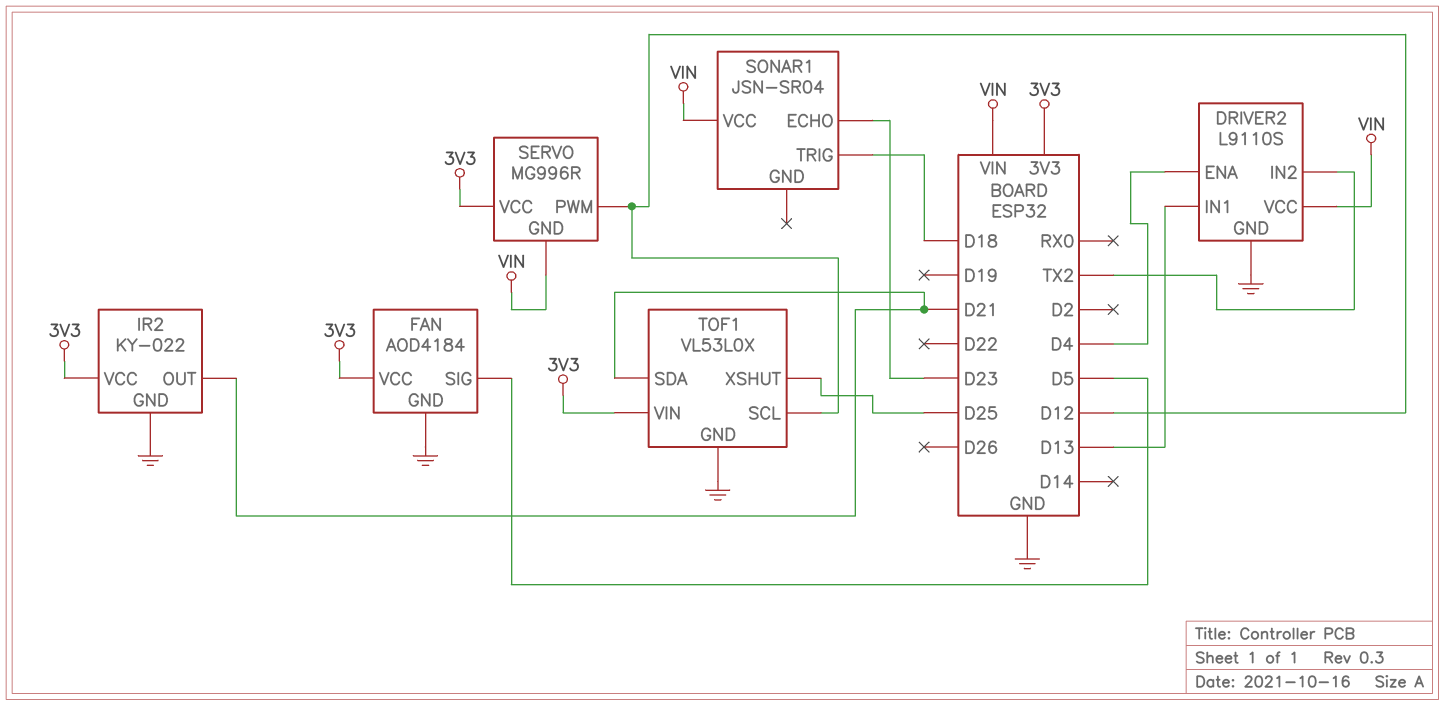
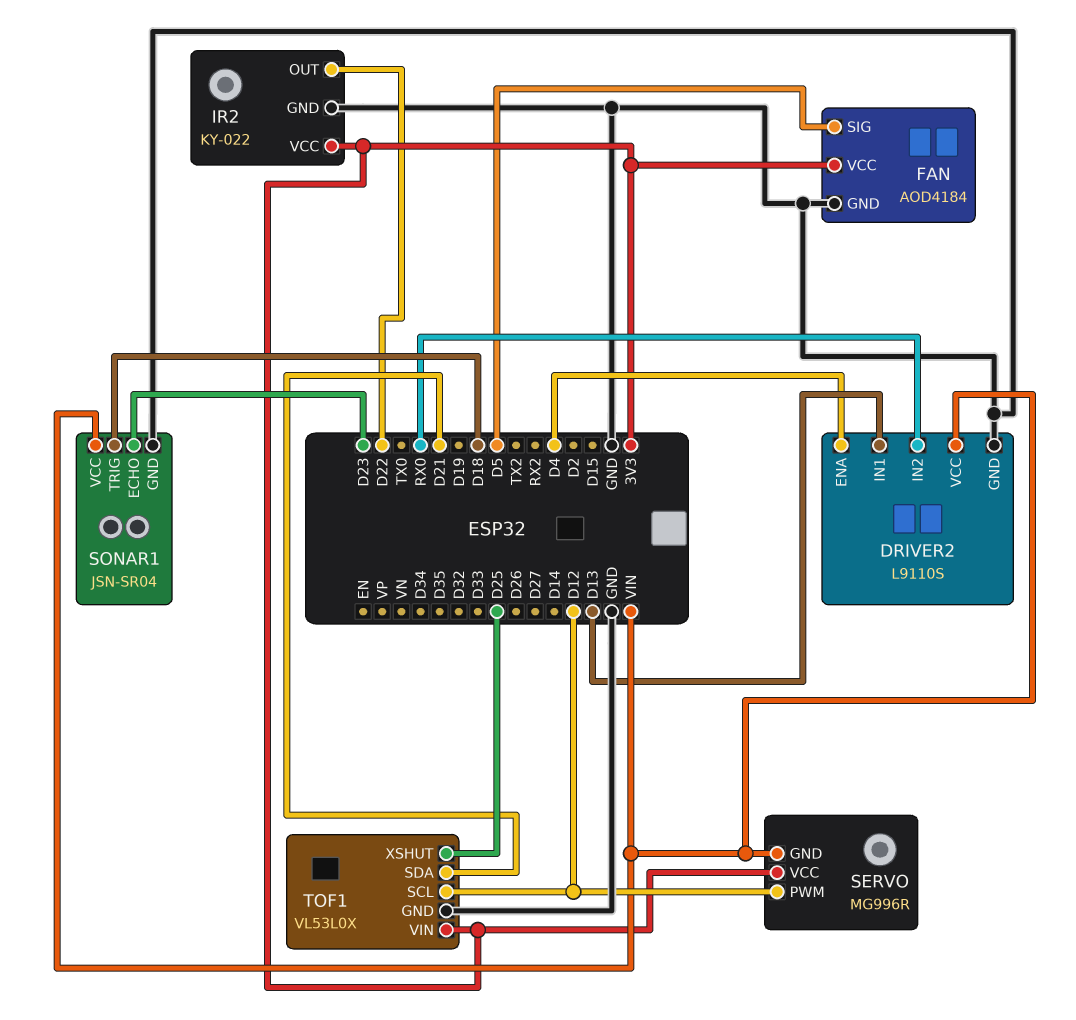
DRIVER2 pin IN2: TX2 -> RX0
IR2 pin OUT: D21 -> D22
SONAR1 pin GND: none -> GND

